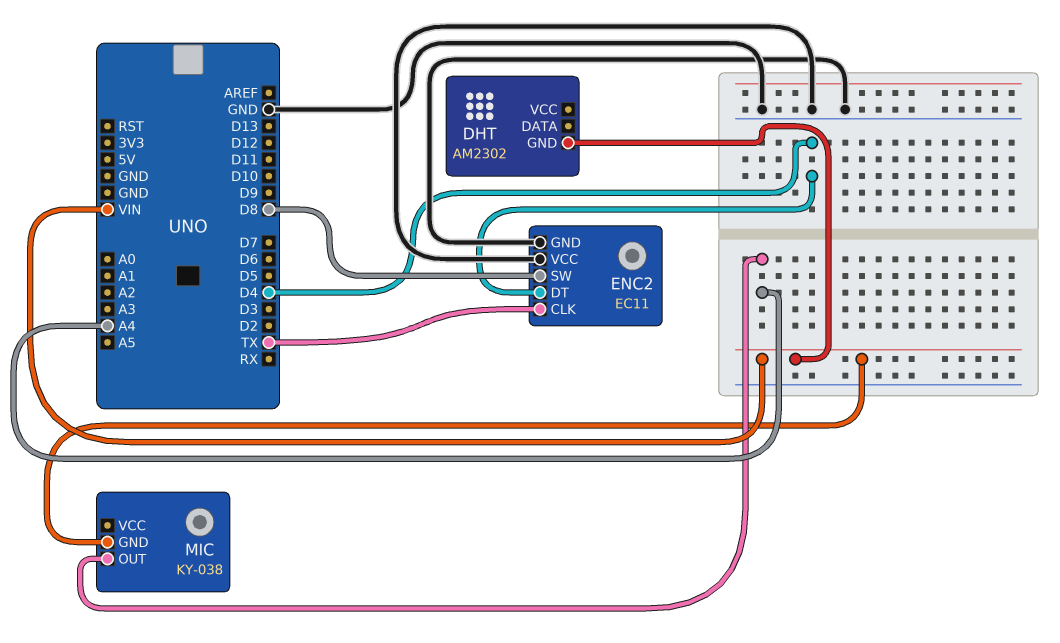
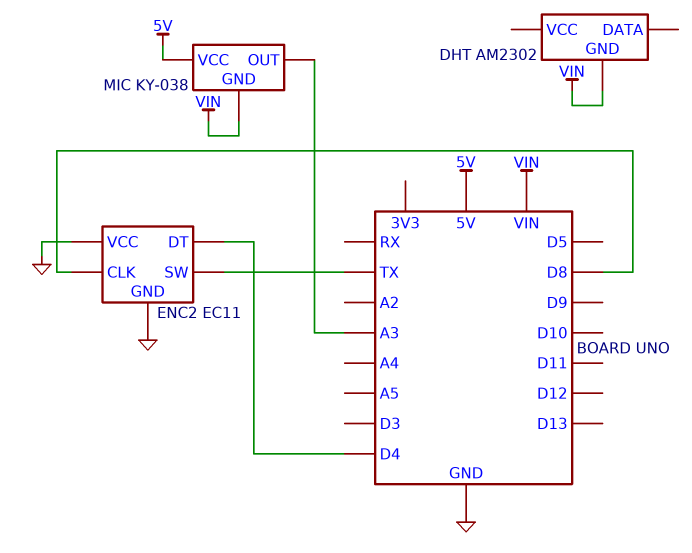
ENC2 pin CLK: TX -> D8
ENC2 pin SW: D8 -> TX
MIC pin OUT: A4 -> A3
MIC pin VCC: none -> 5V

